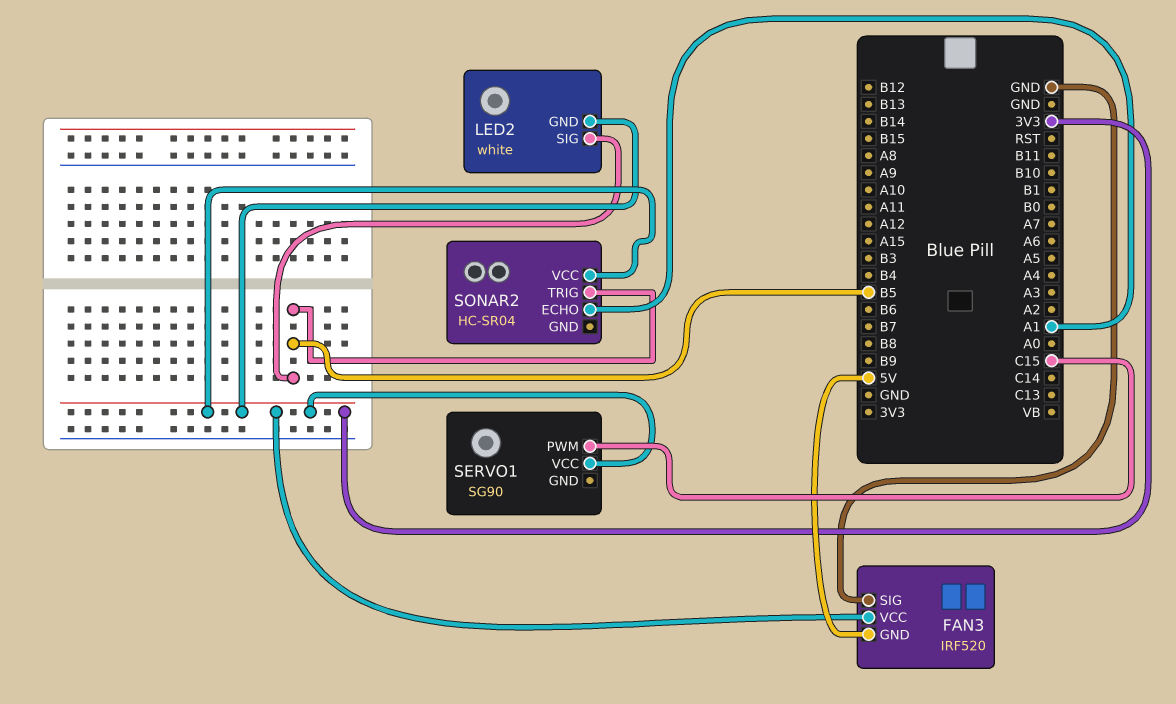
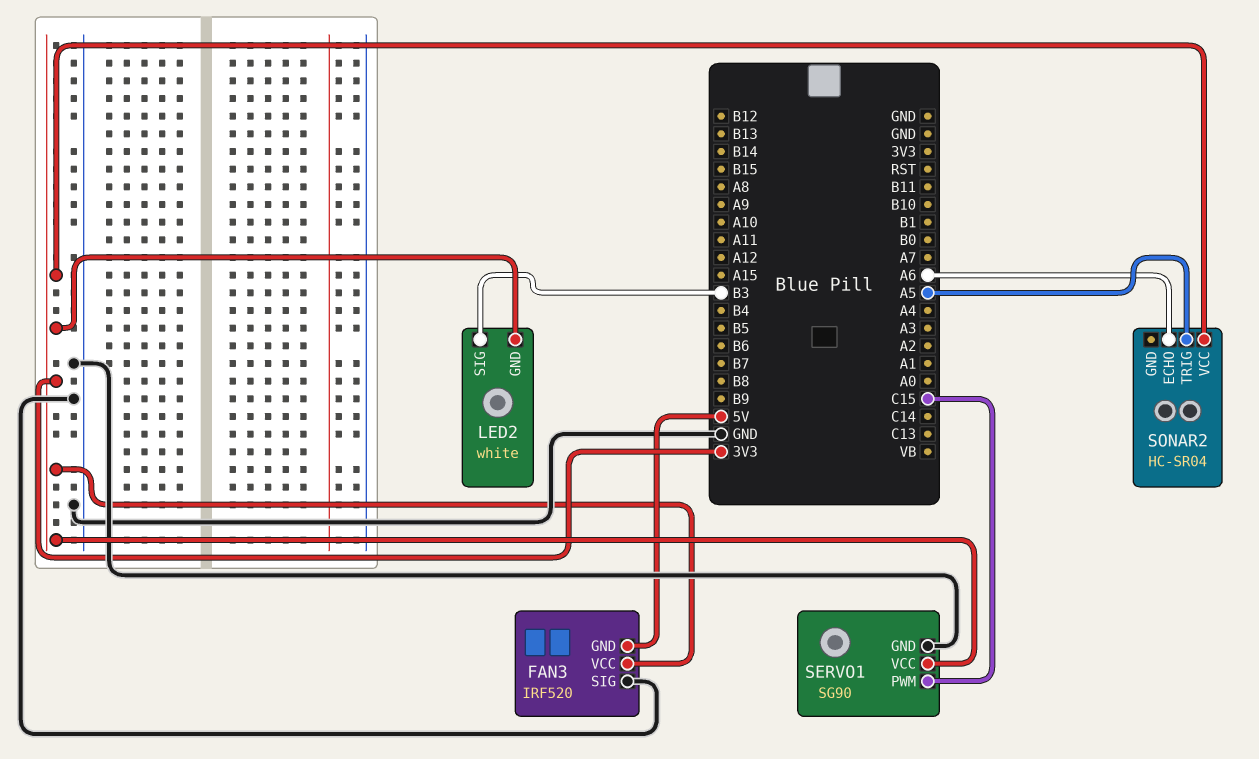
LED2 pin SIG: B5 -> B3
SERVO1 pin GND: none -> GND
SONAR2 pin ECHO: A1 -> A6
SONAR2 pin TRIG: B5 -> A5

